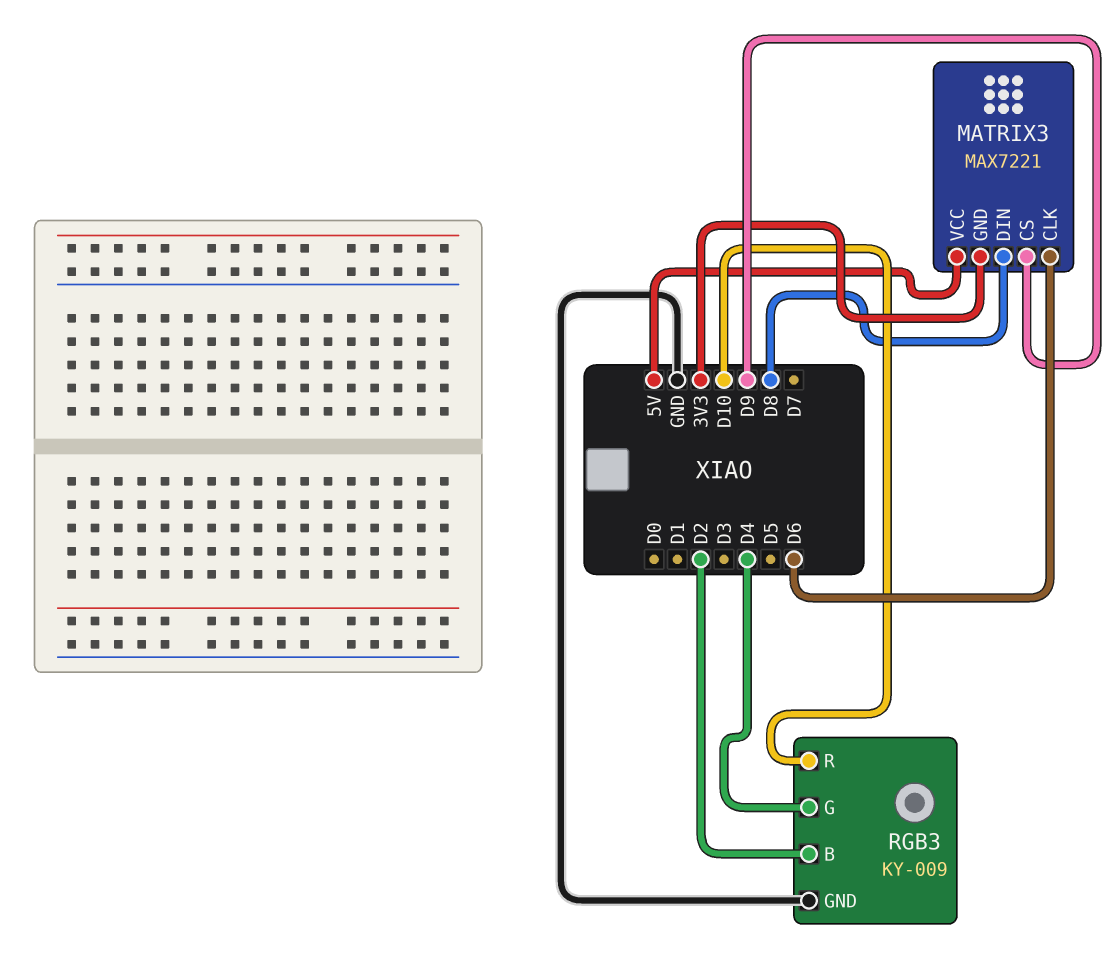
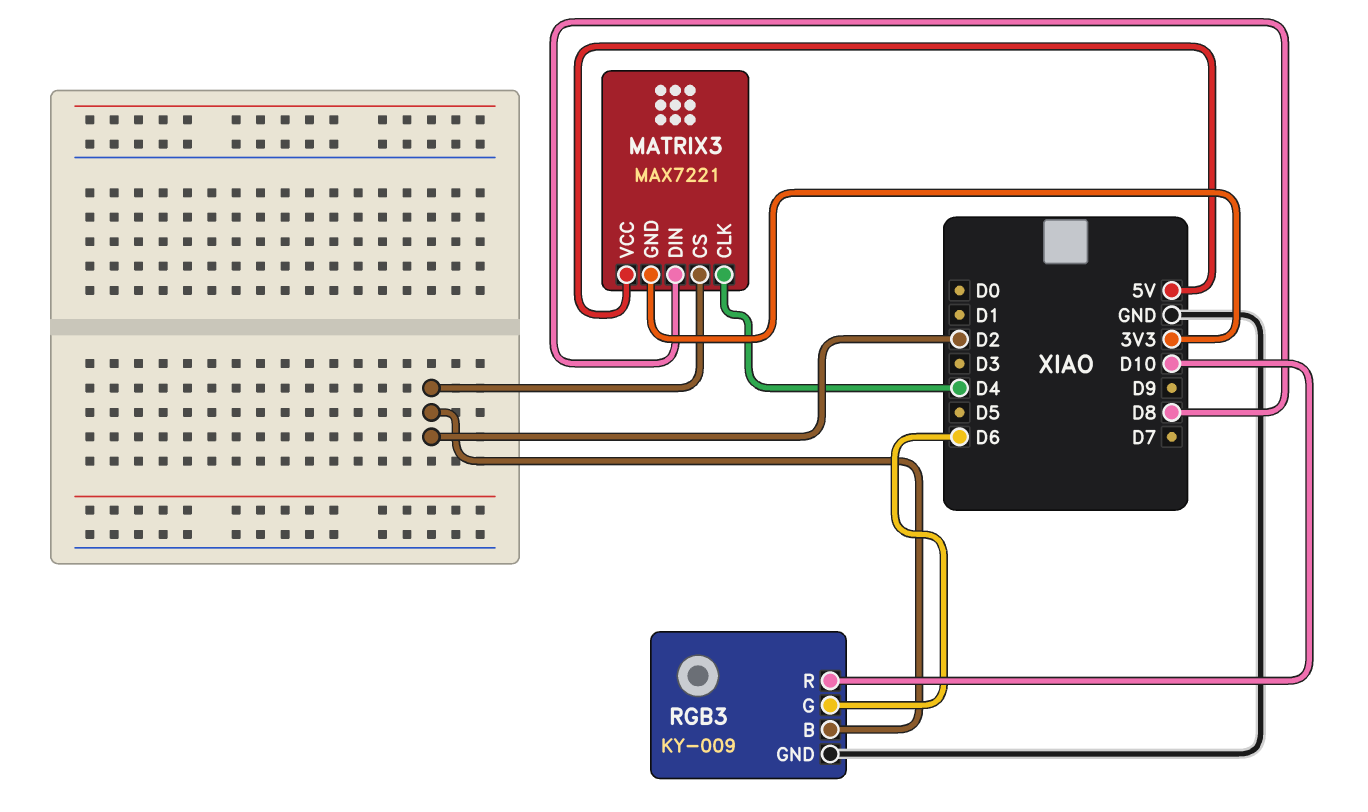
MATRIX3 pin CLK: D6 -> D4
MATRIX3 pin CS: D9 -> D2
RGB3 pin G: D4 -> D6

